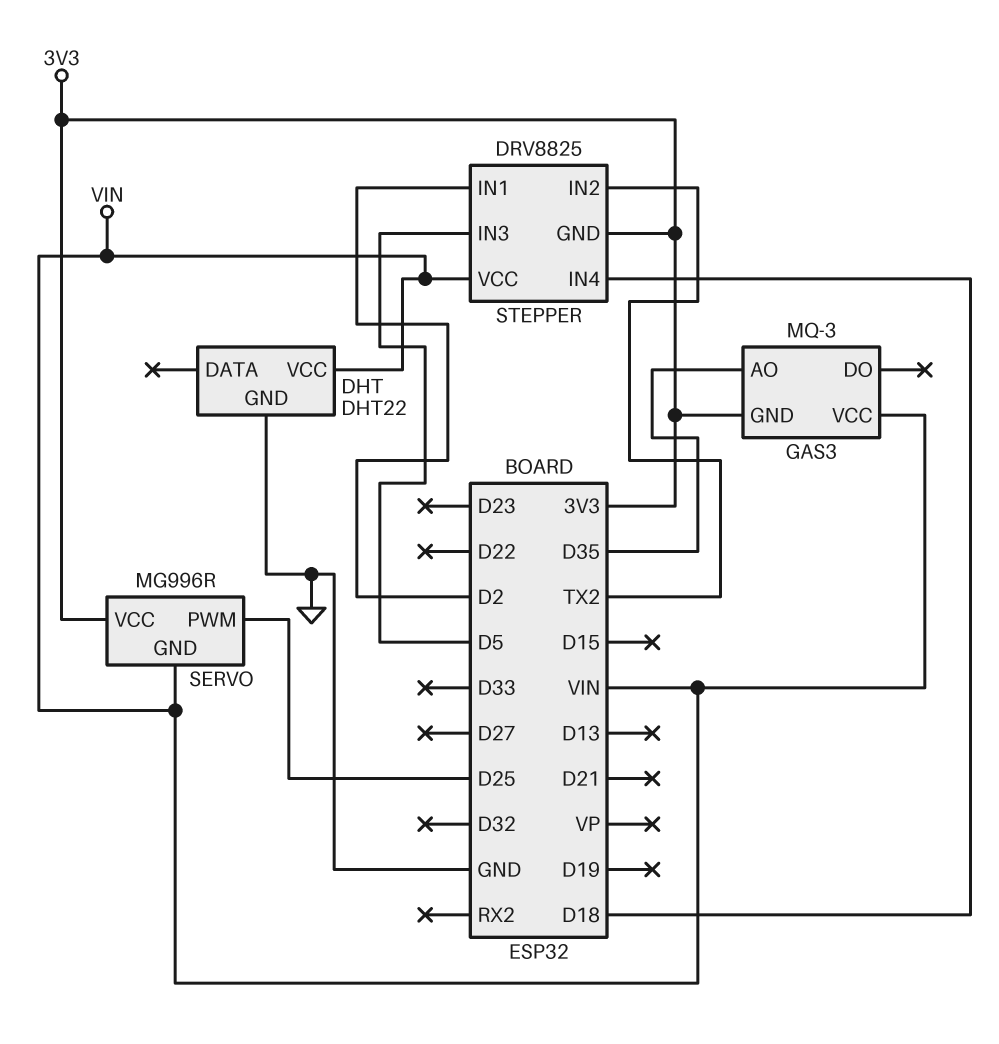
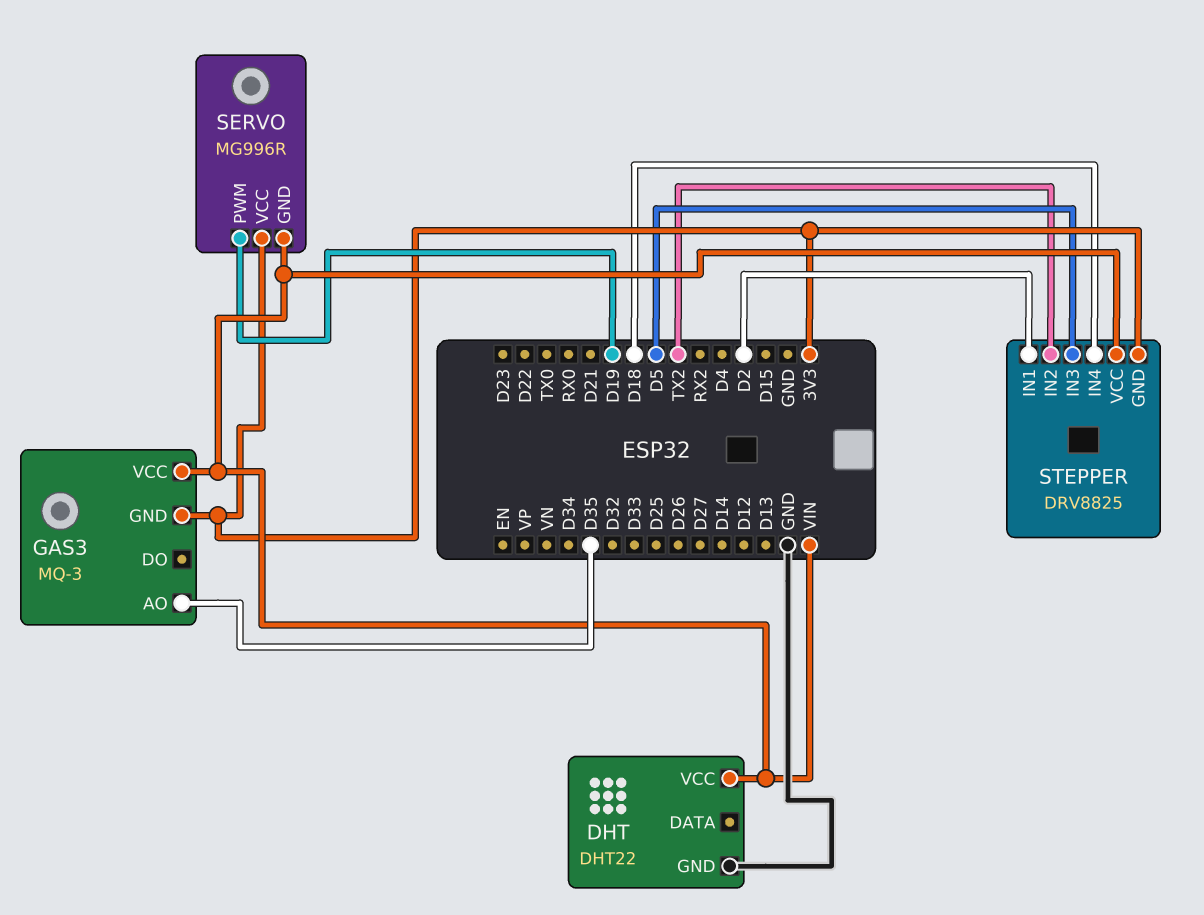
SERVO pin PWM: D25 -> D19

